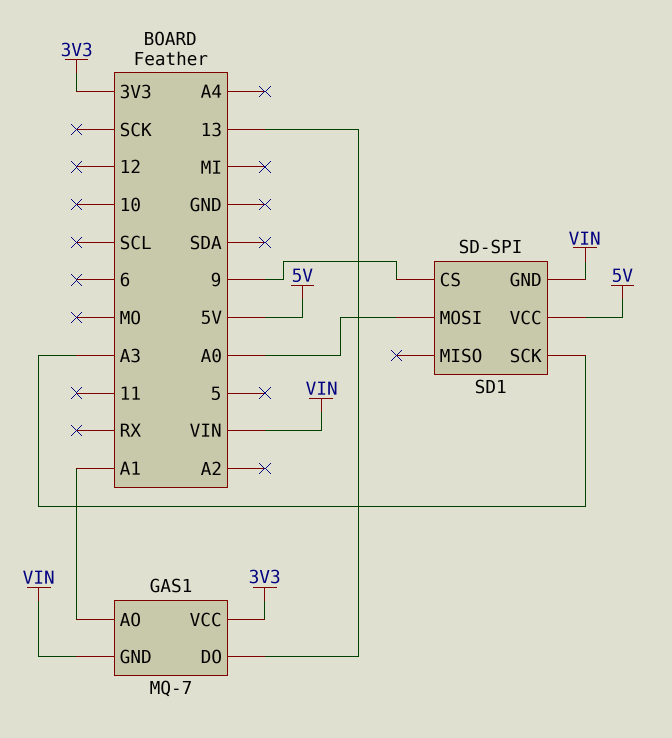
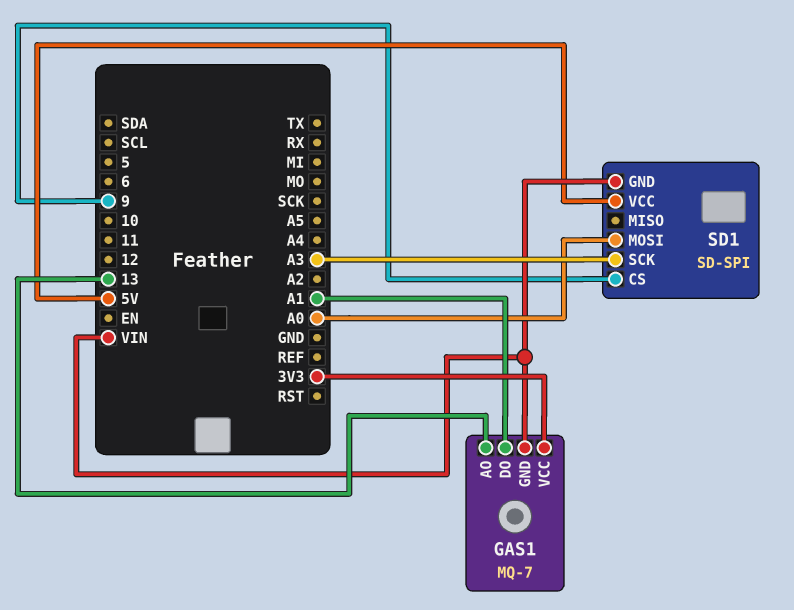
GAS1 pin AO: A1 -> 13
GAS1 pin DO: 13 -> A1

